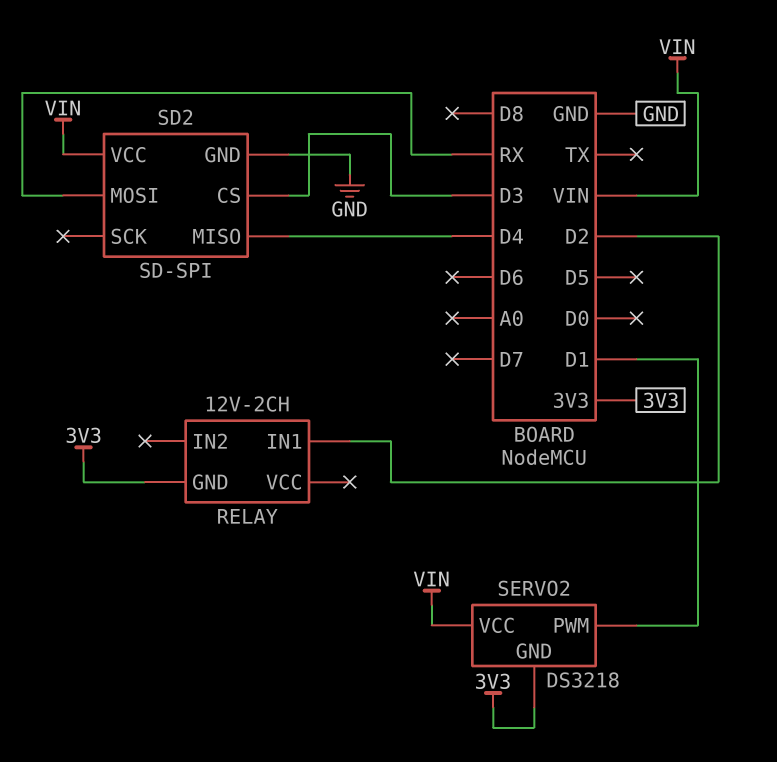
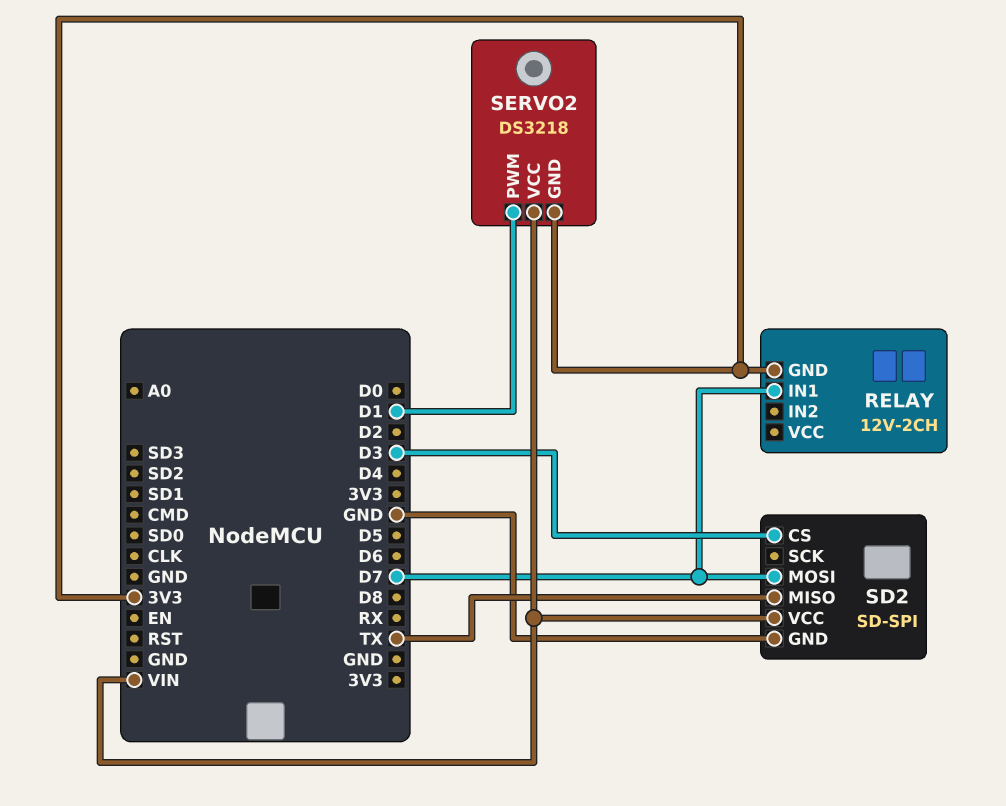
RELAY pin IN1: D2 -> D7
SD2 pin MISO: D4 -> TX
SD2 pin MOSI: RX -> D7

